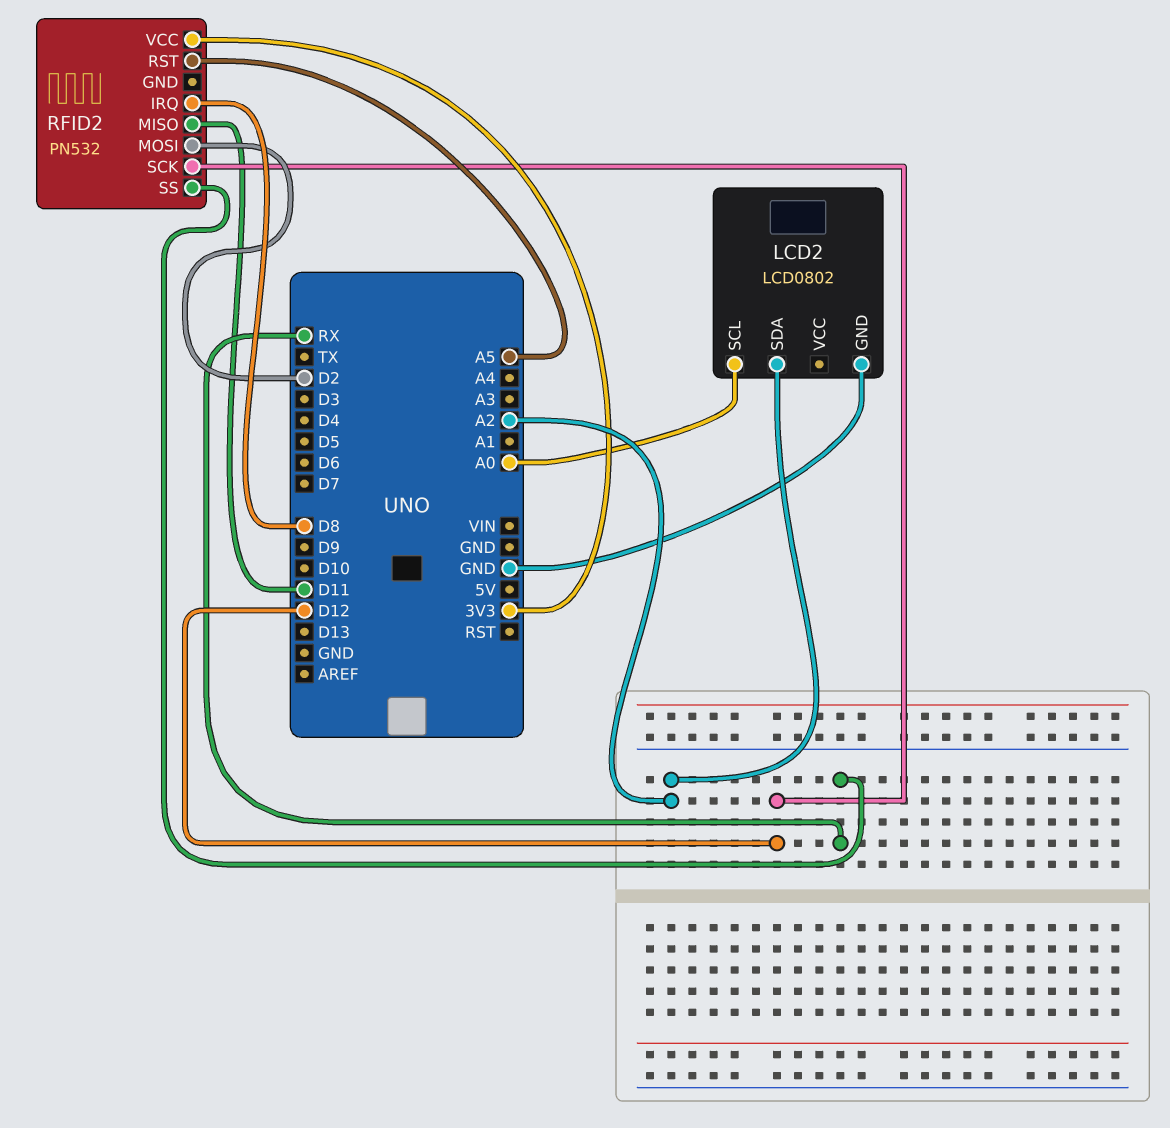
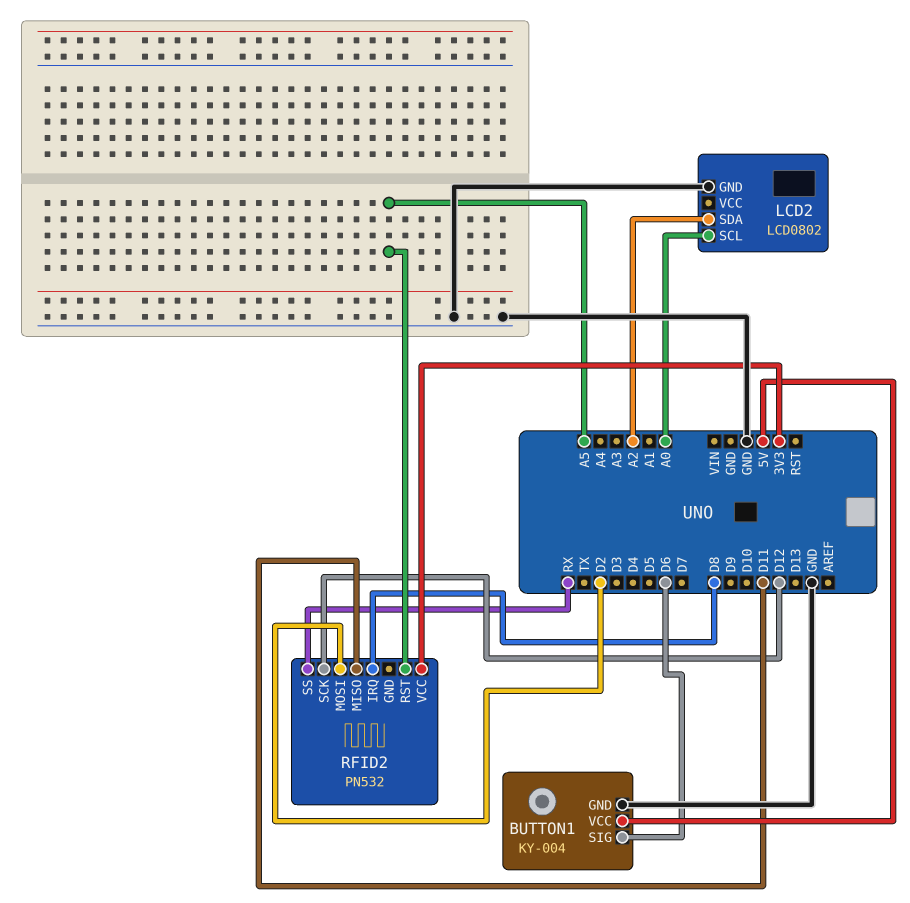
BUTTON1: none -> KY-004
BUTTON1 pin GND: none -> GND
BUTTON1 pin SIG: none -> D6
BUTTON1 pin VCC: none -> 5V

